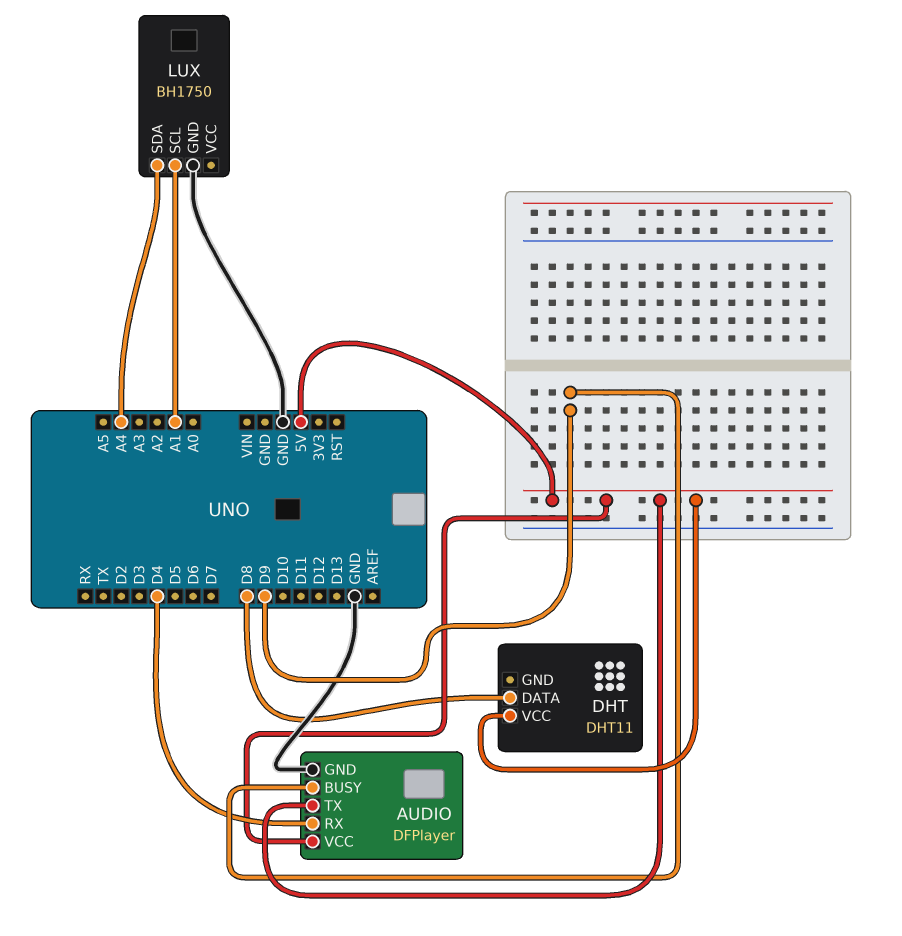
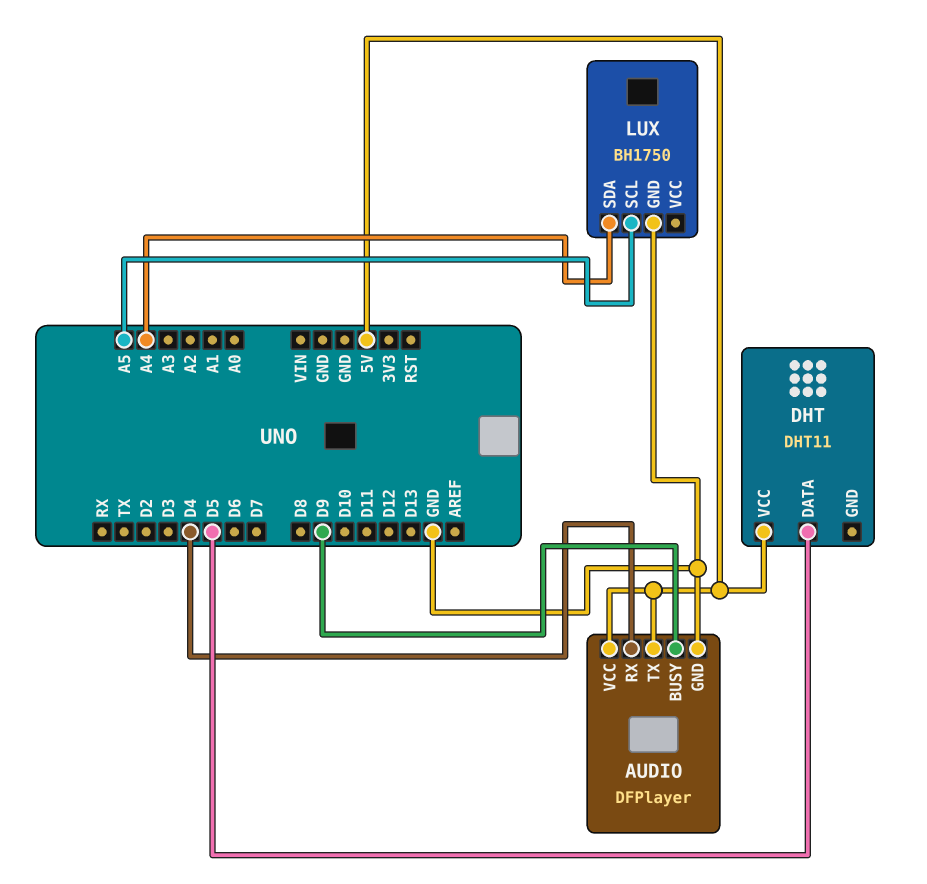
DHT pin DATA: D8 -> D5
LUX pin SCL: A1 -> A5

